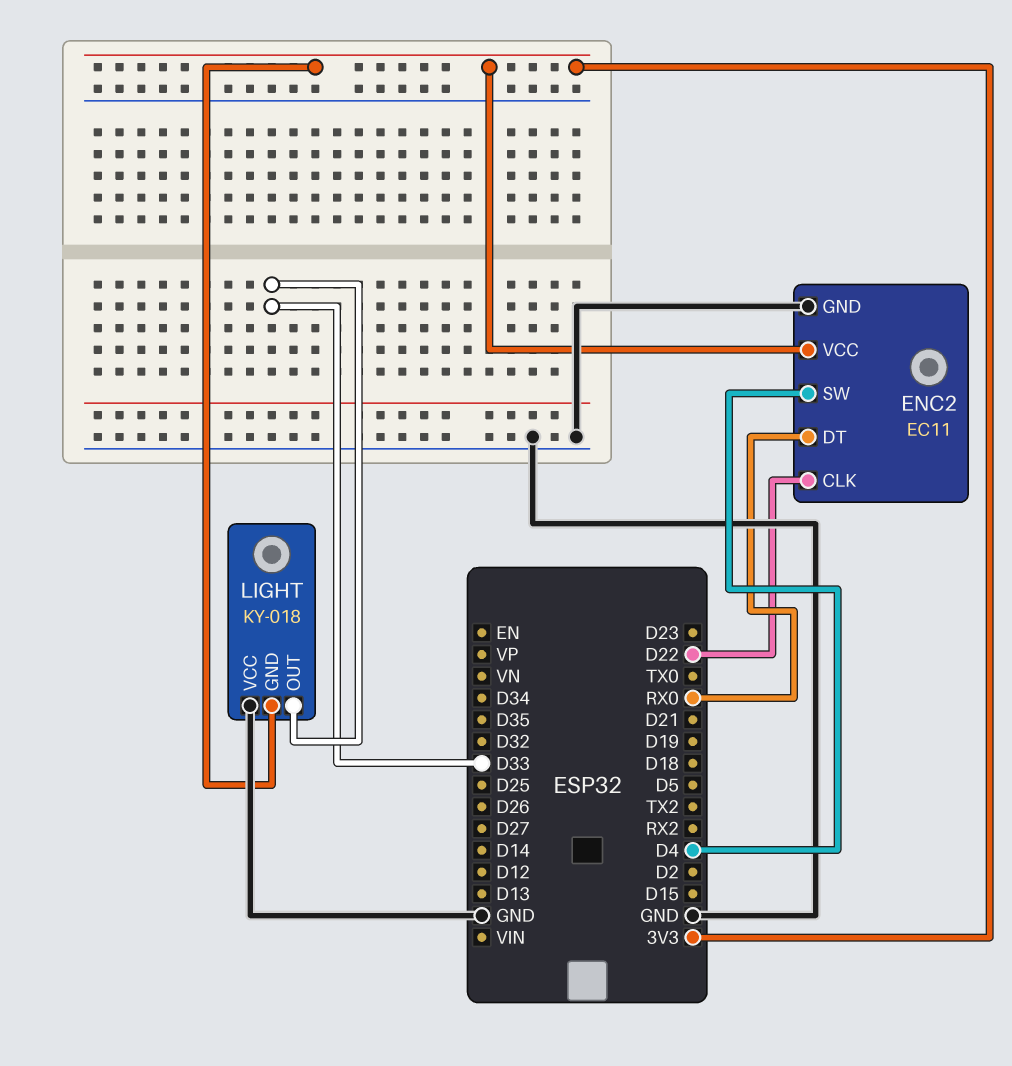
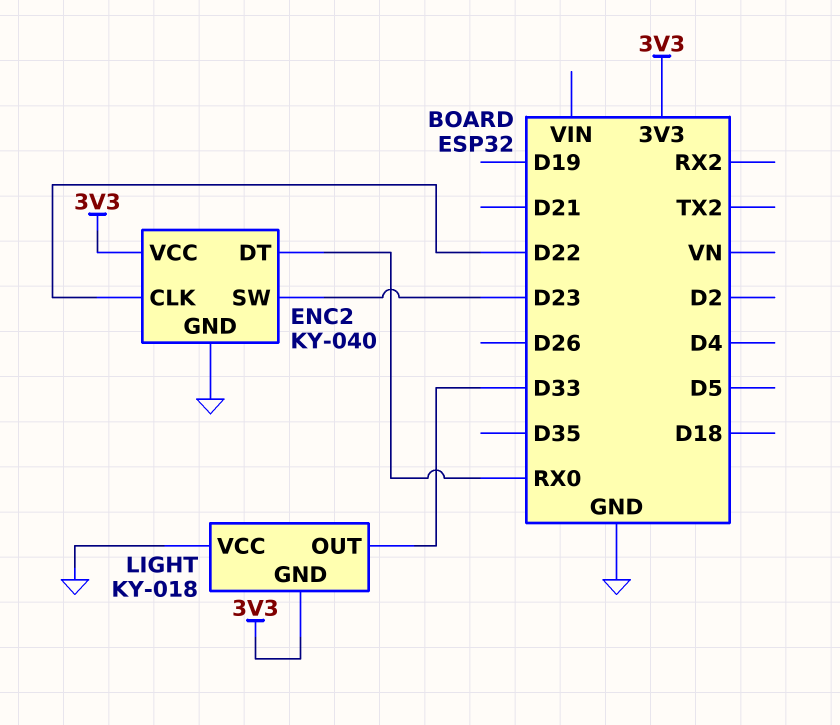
ENC2: EC11 -> KY-040
ENC2 pin SW: D4 -> D23

